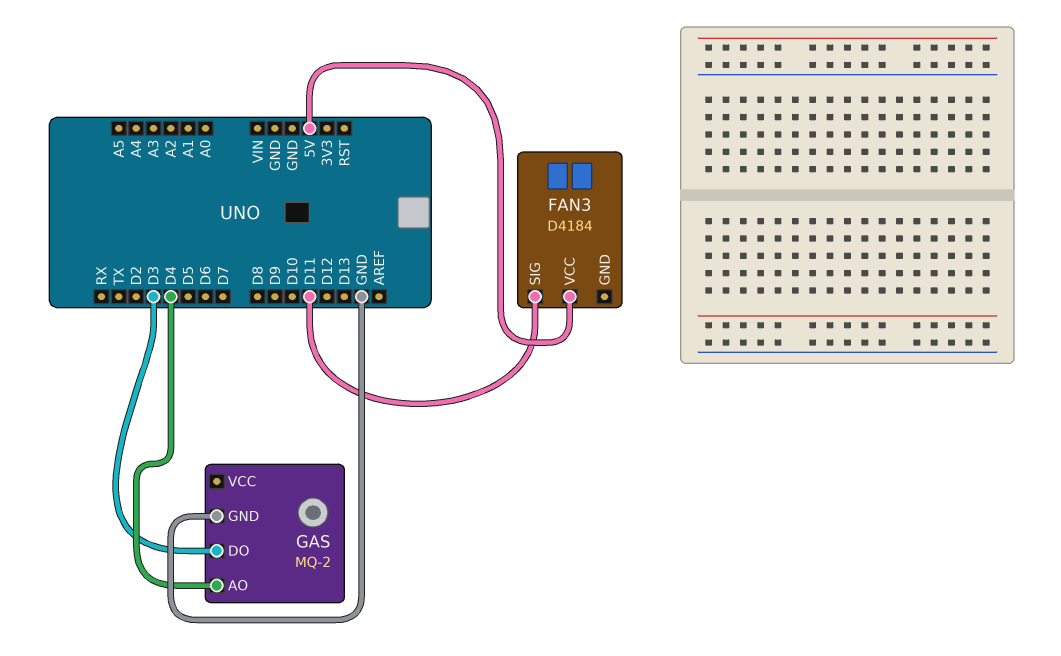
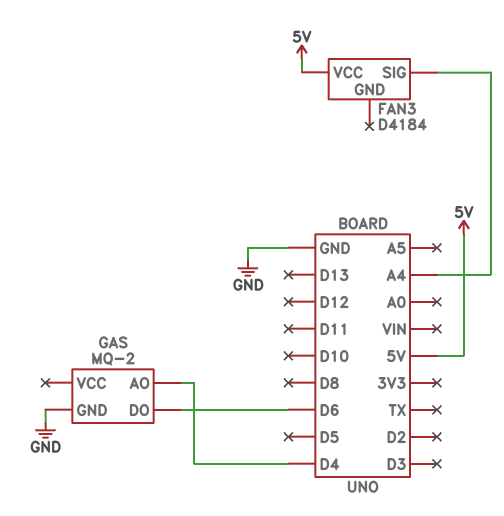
FAN3 pin SIG: D11 -> A4
GAS pin DO: D3 -> D6

